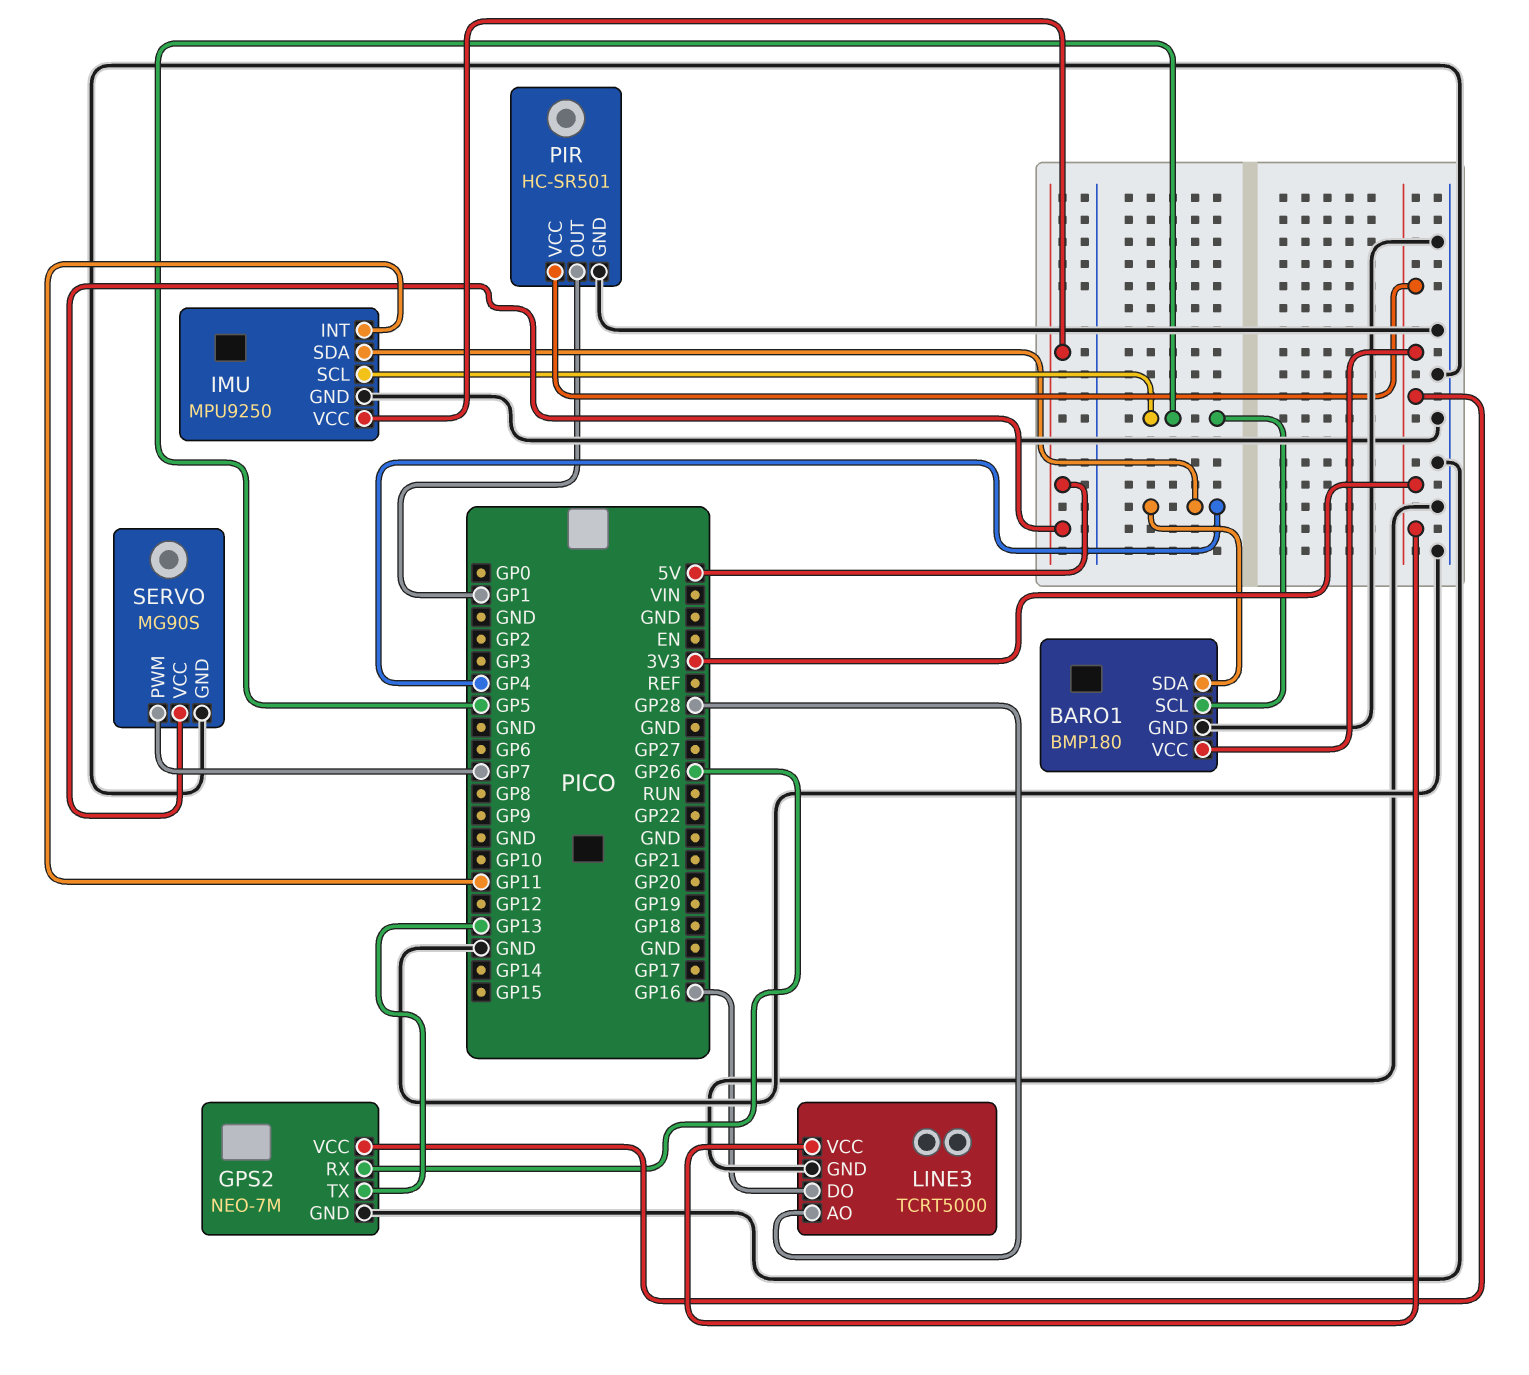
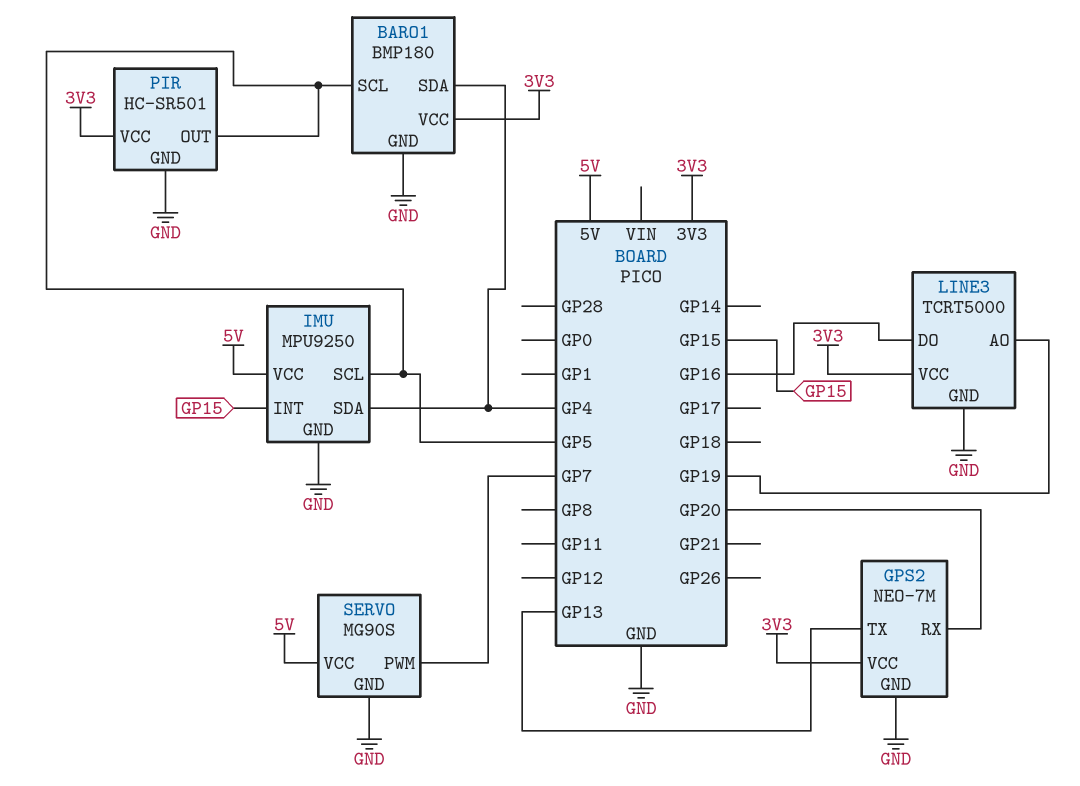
GPS2 pin RX: GP26 -> GP20
IMU pin INT: GP11 -> GP15
LINE3 pin AO: GP28 -> GP19
PIR pin OUT: GP1 -> GP5

